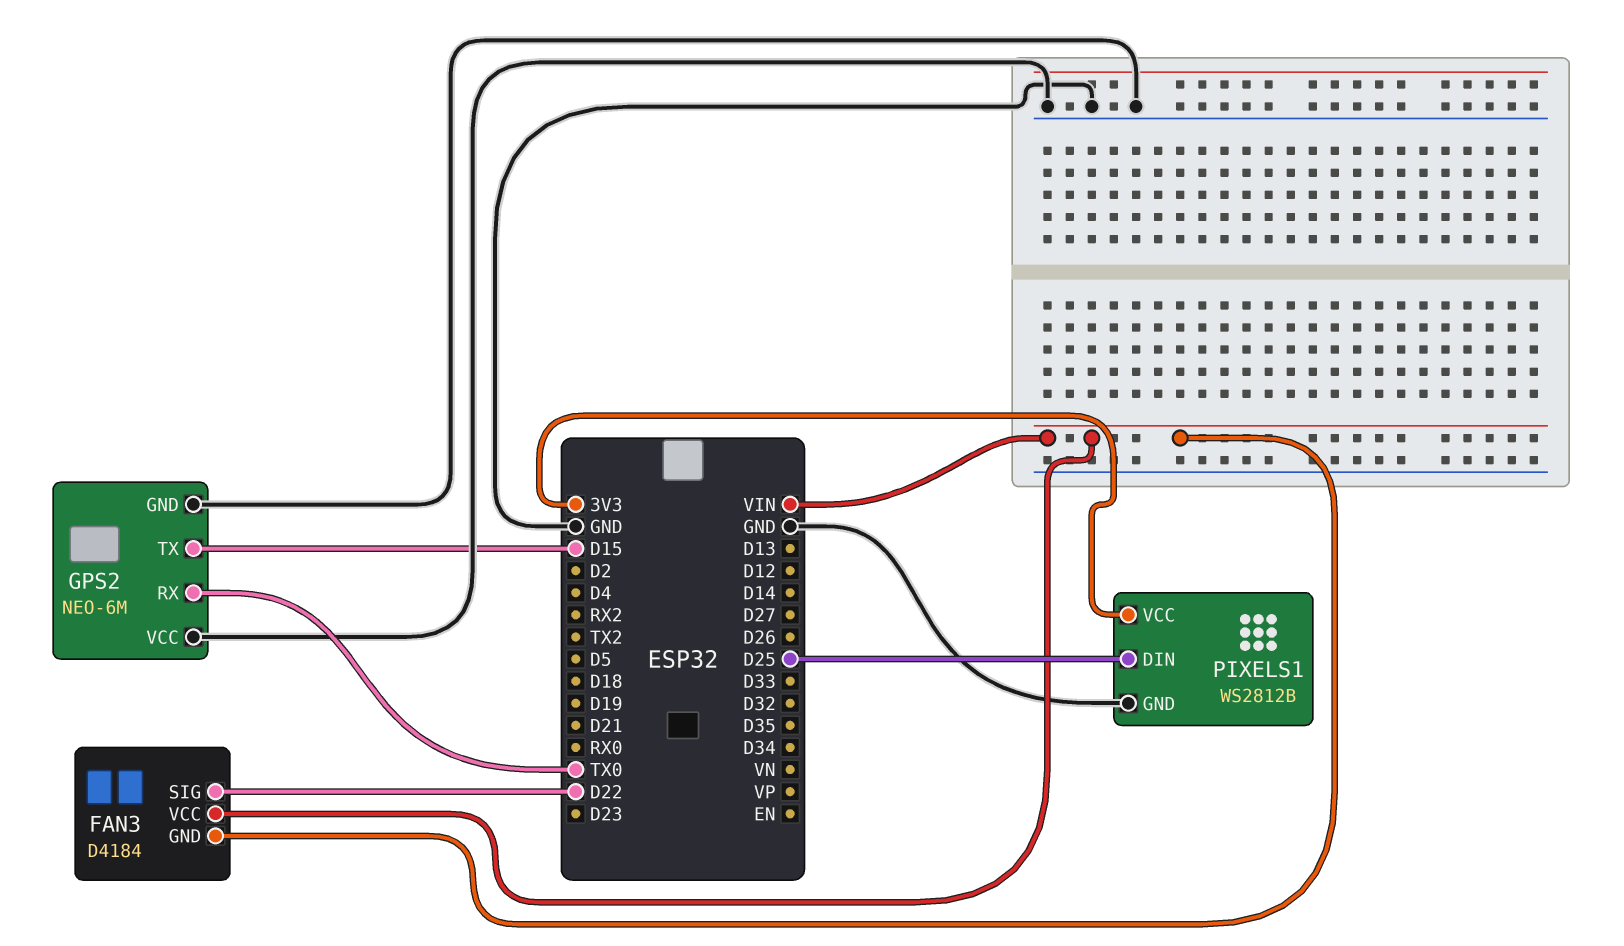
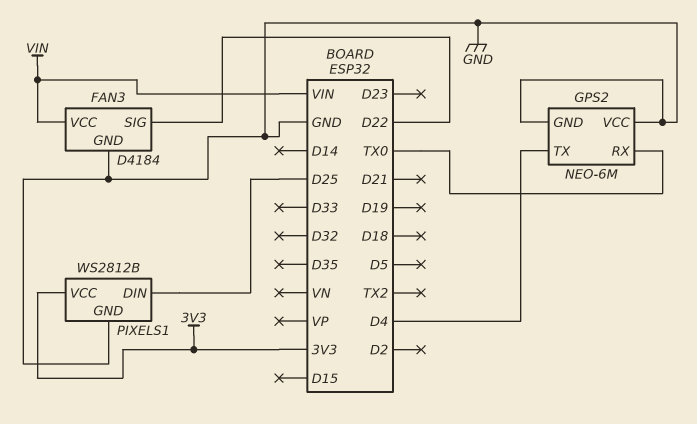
FAN3 pin GND: VIN -> GND
GPS2 pin TX: D15 -> D4

